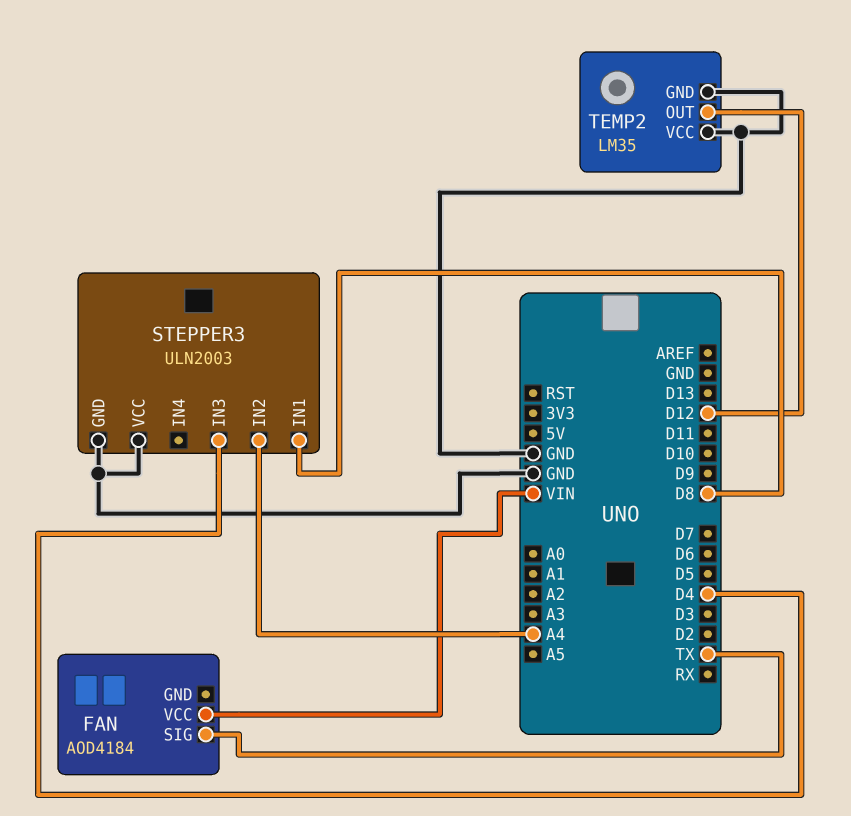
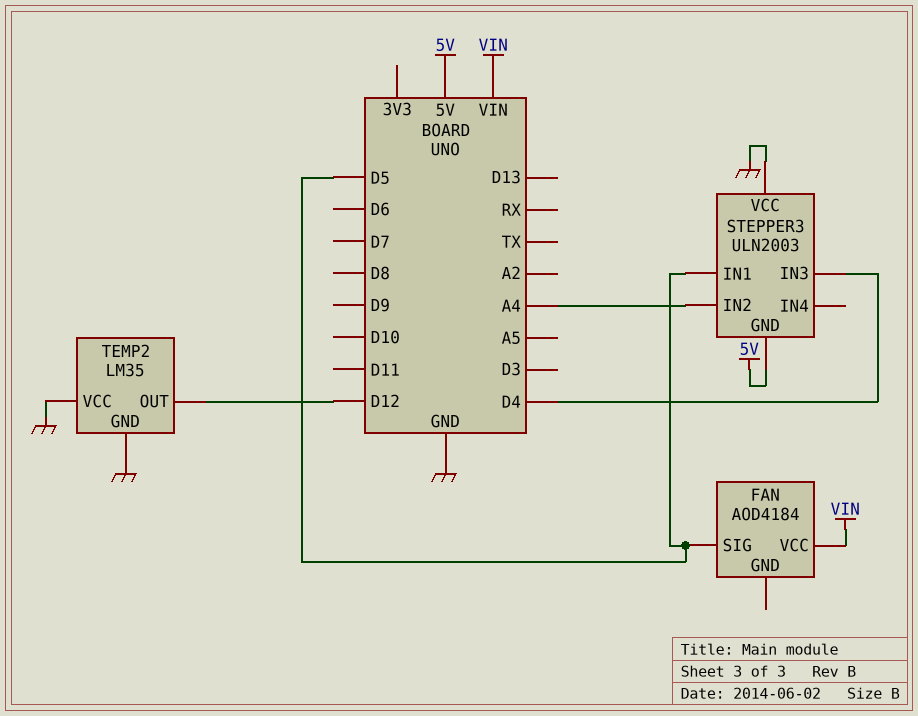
FAN pin SIG: TX -> D5
STEPPER3 pin GND: GND -> 5V
STEPPER3 pin IN1: D8 -> D5

